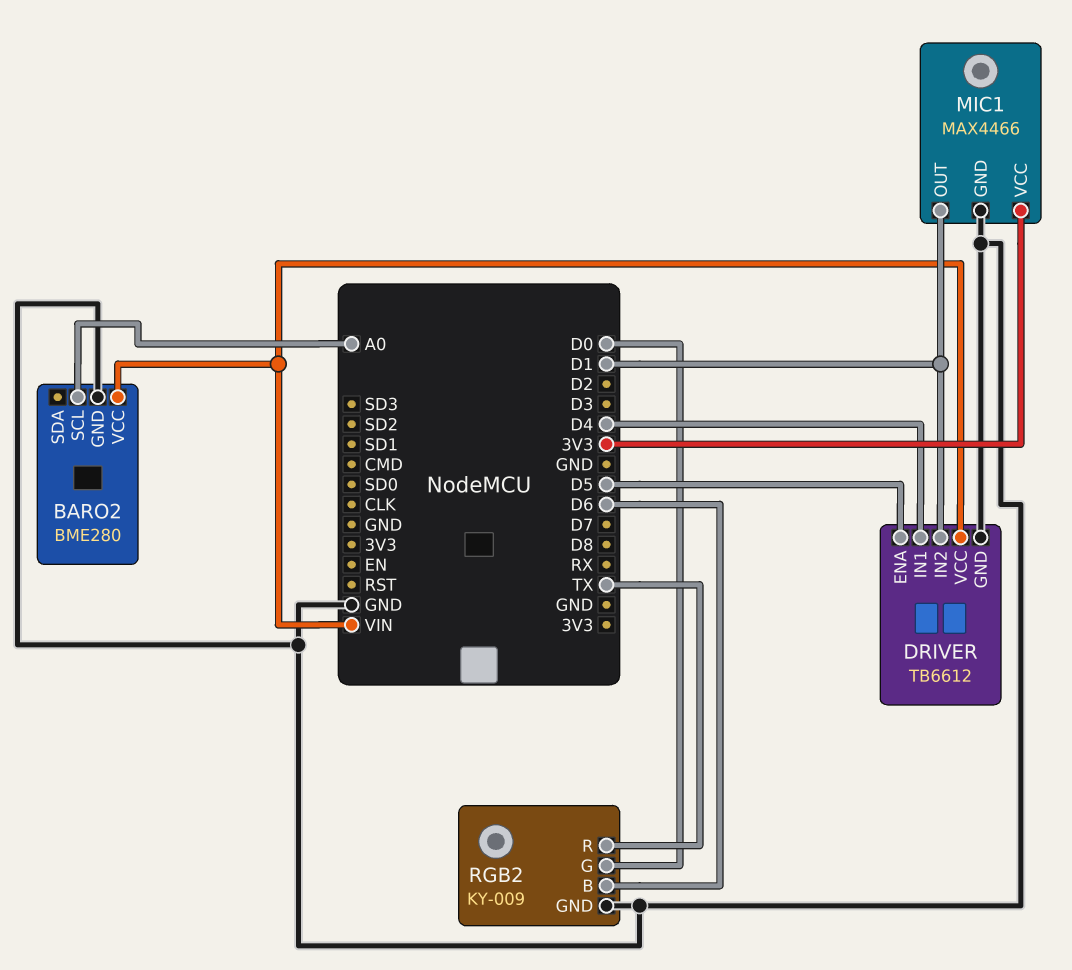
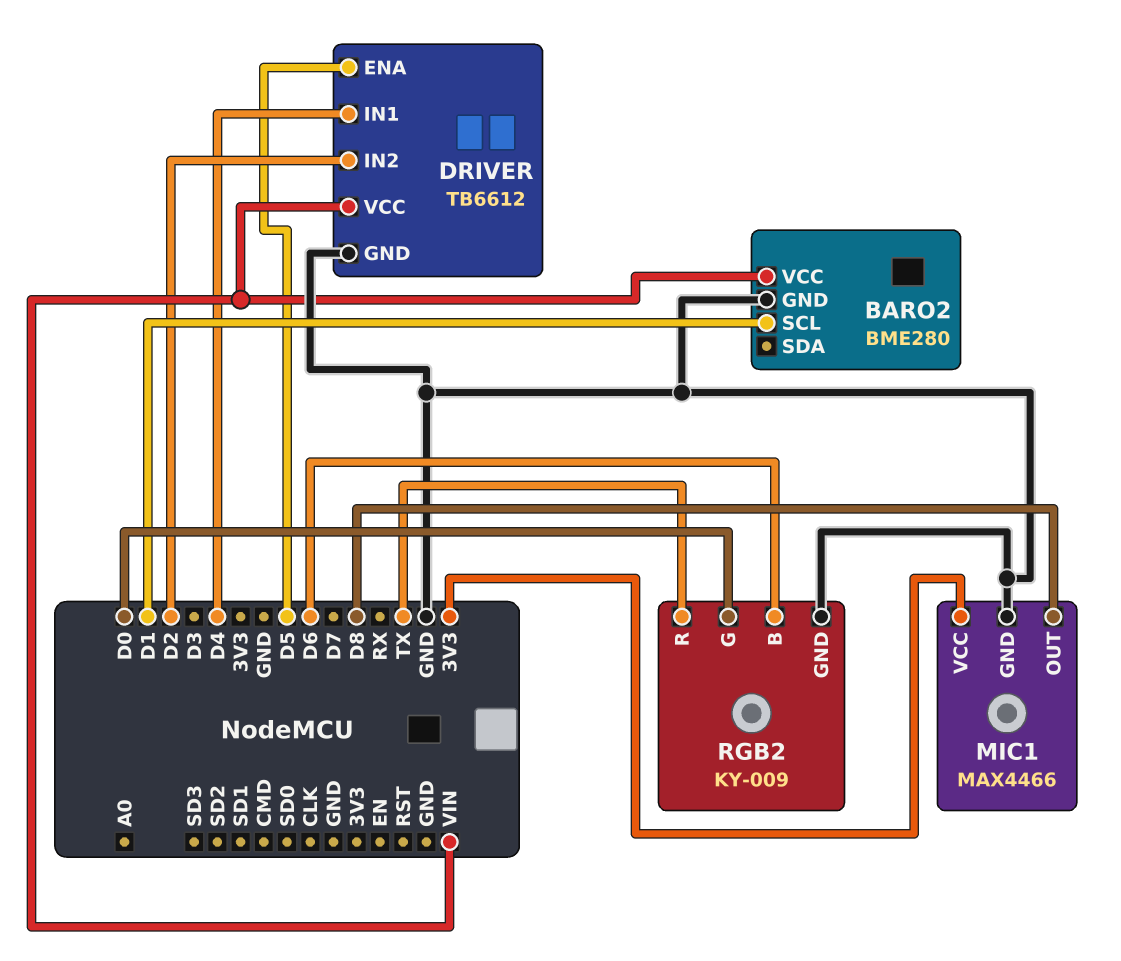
BARO2 pin SCL: A0 -> D1
DRIVER pin IN2: D1 -> D2
MIC1 pin OUT: D1 -> D8

